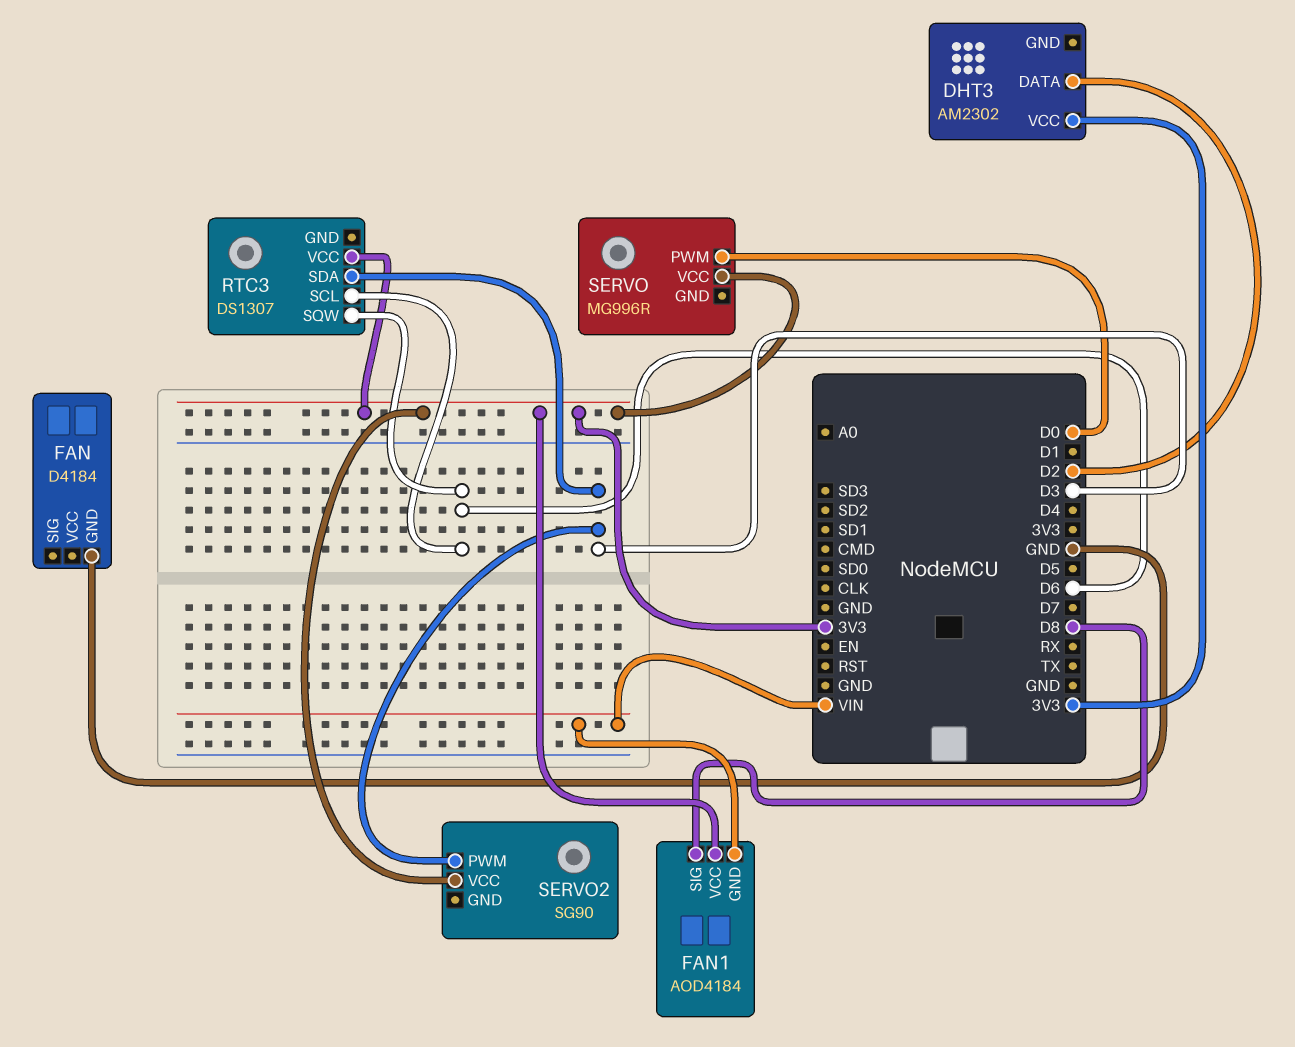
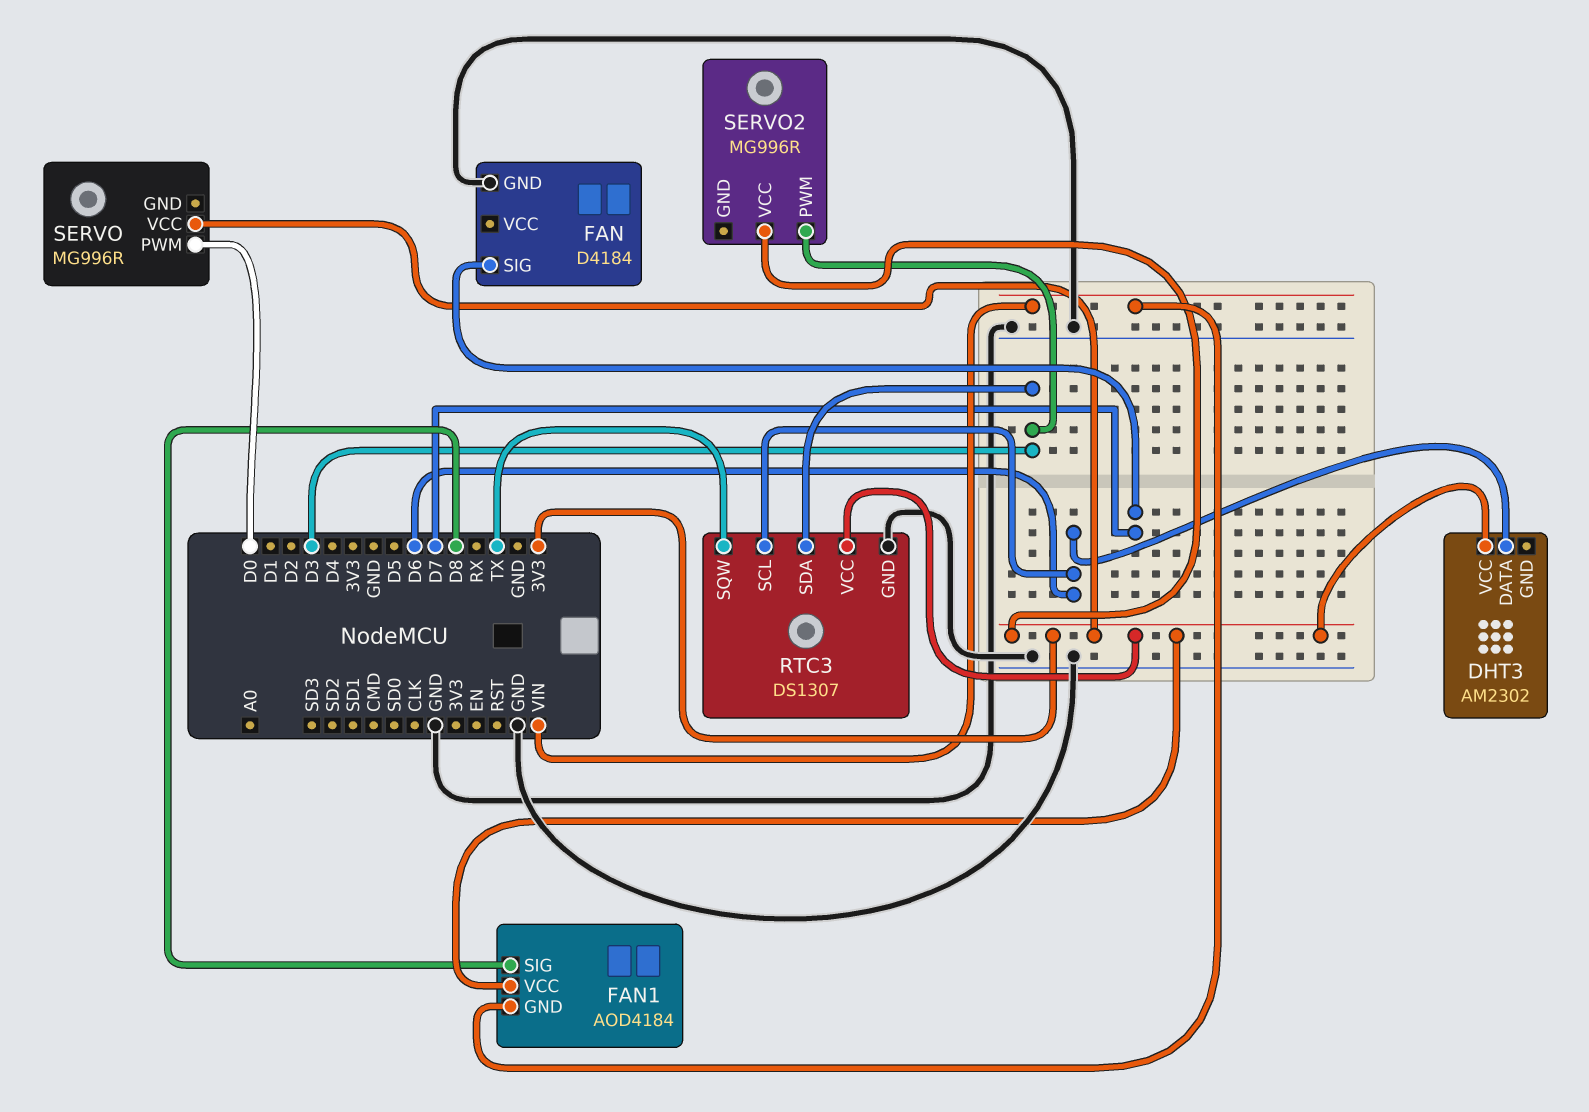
DHT3 pin DATA: D2 -> D6
FAN pin SIG: none -> D7
RTC3 pin GND: none -> GND
RTC3 pin SQW: D6 -> TX
SERVO2: SG90 -> MG996R

